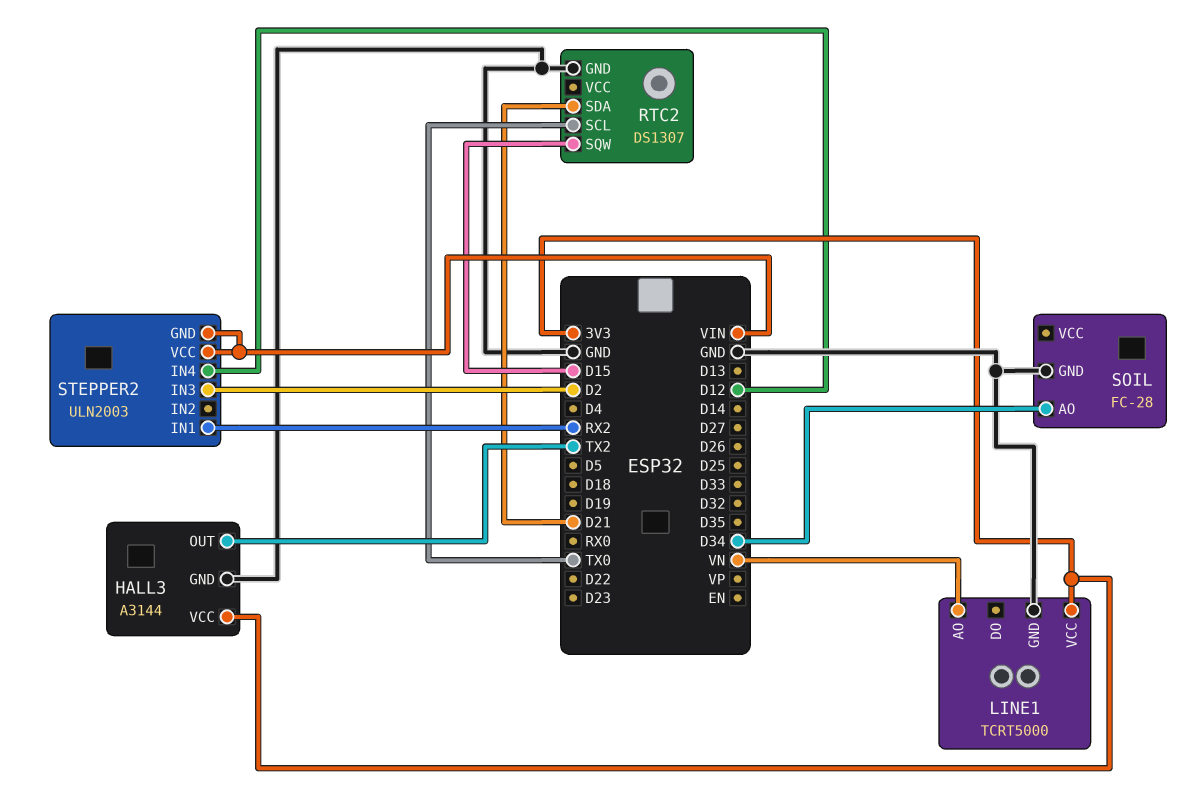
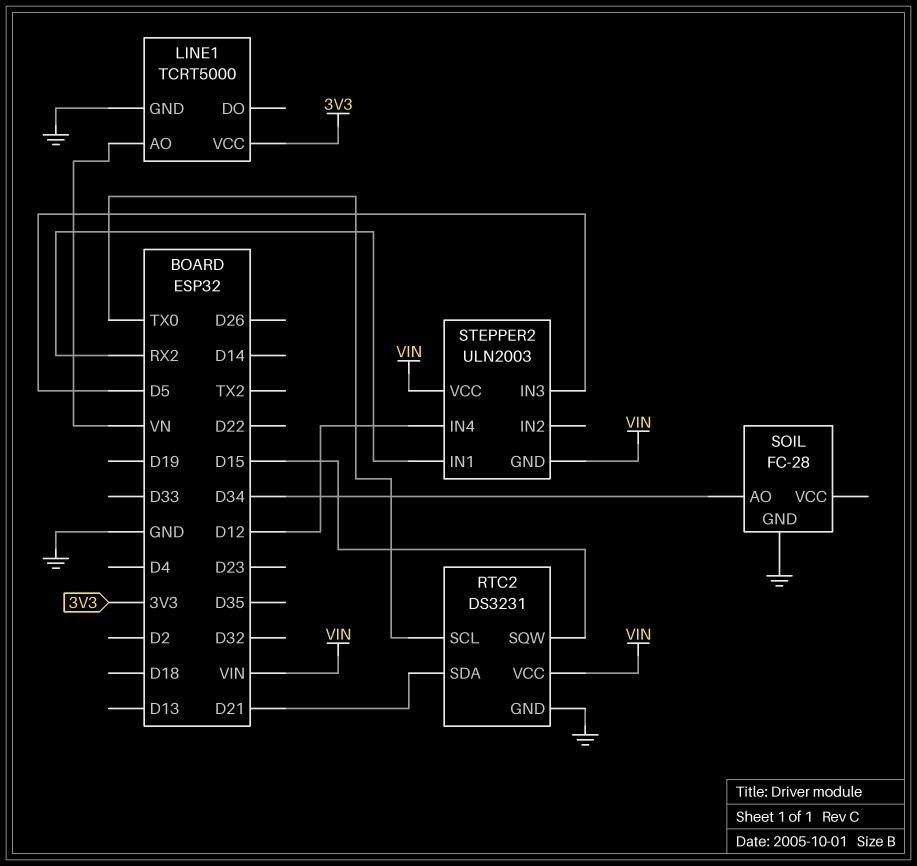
HALL3: A3144 -> none
HALL3 pin GND: GND -> none
HALL3 pin OUT: TX2 -> none
HALL3 pin VCC: 3V3 -> none
RTC2: DS1307 -> DS3231
RTC2 pin VCC: none -> VIN
STEPPER2 pin IN3: D2 -> D5

